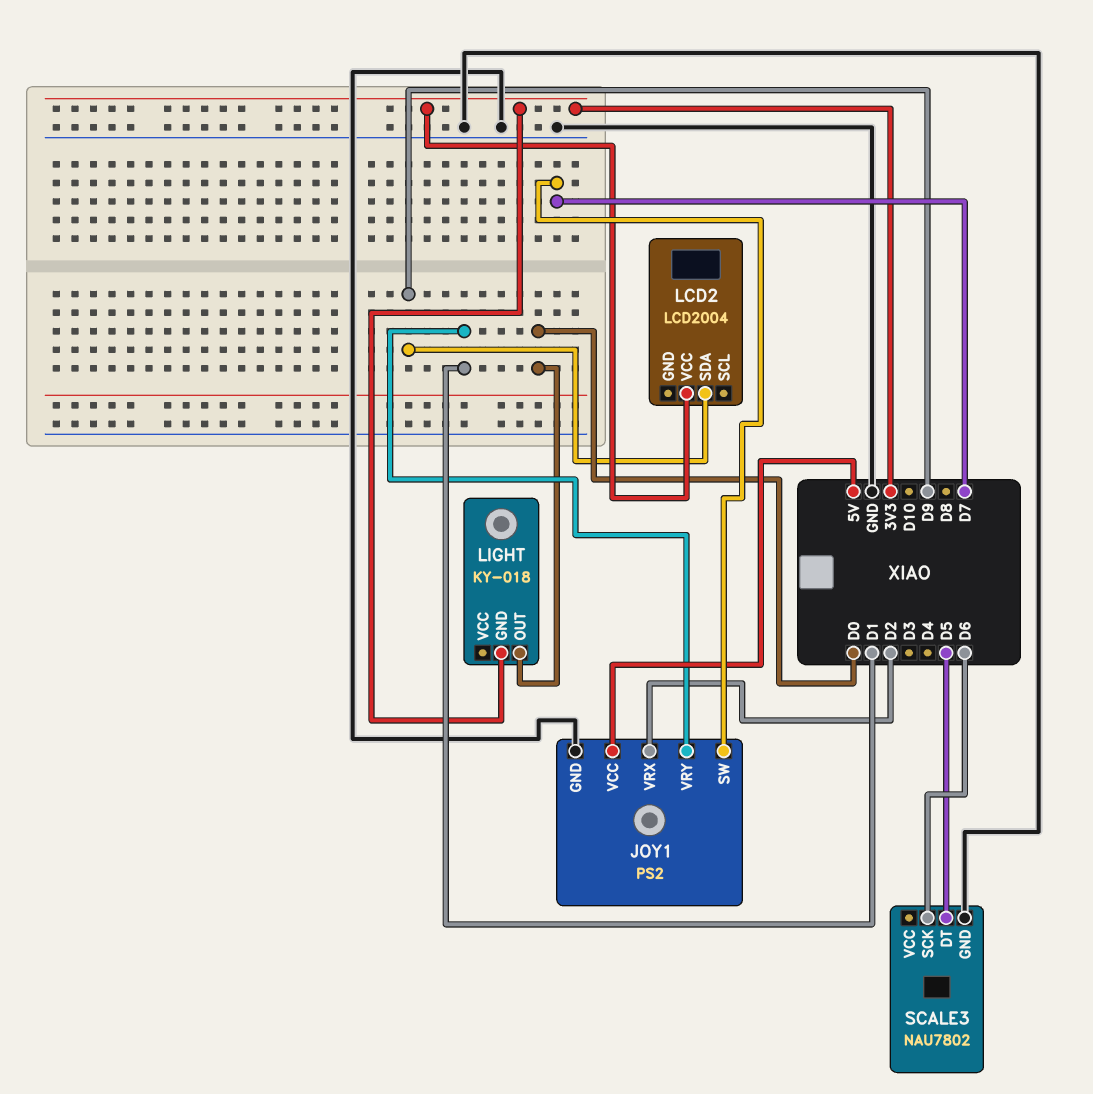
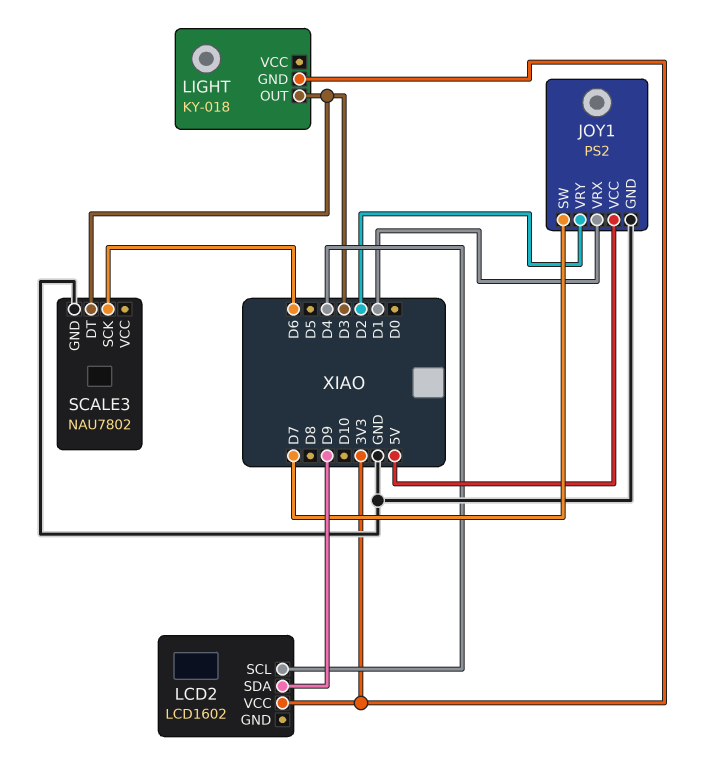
JOY1 pin VRX: D2 -> D1
JOY1 pin VRY: D1 -> D2
LCD2: LCD2004 -> LCD1602
LCD2 pin SCL: none -> D4
LIGHT pin OUT: D0 -> D3
SCALE3 pin DT: D5 -> D3

